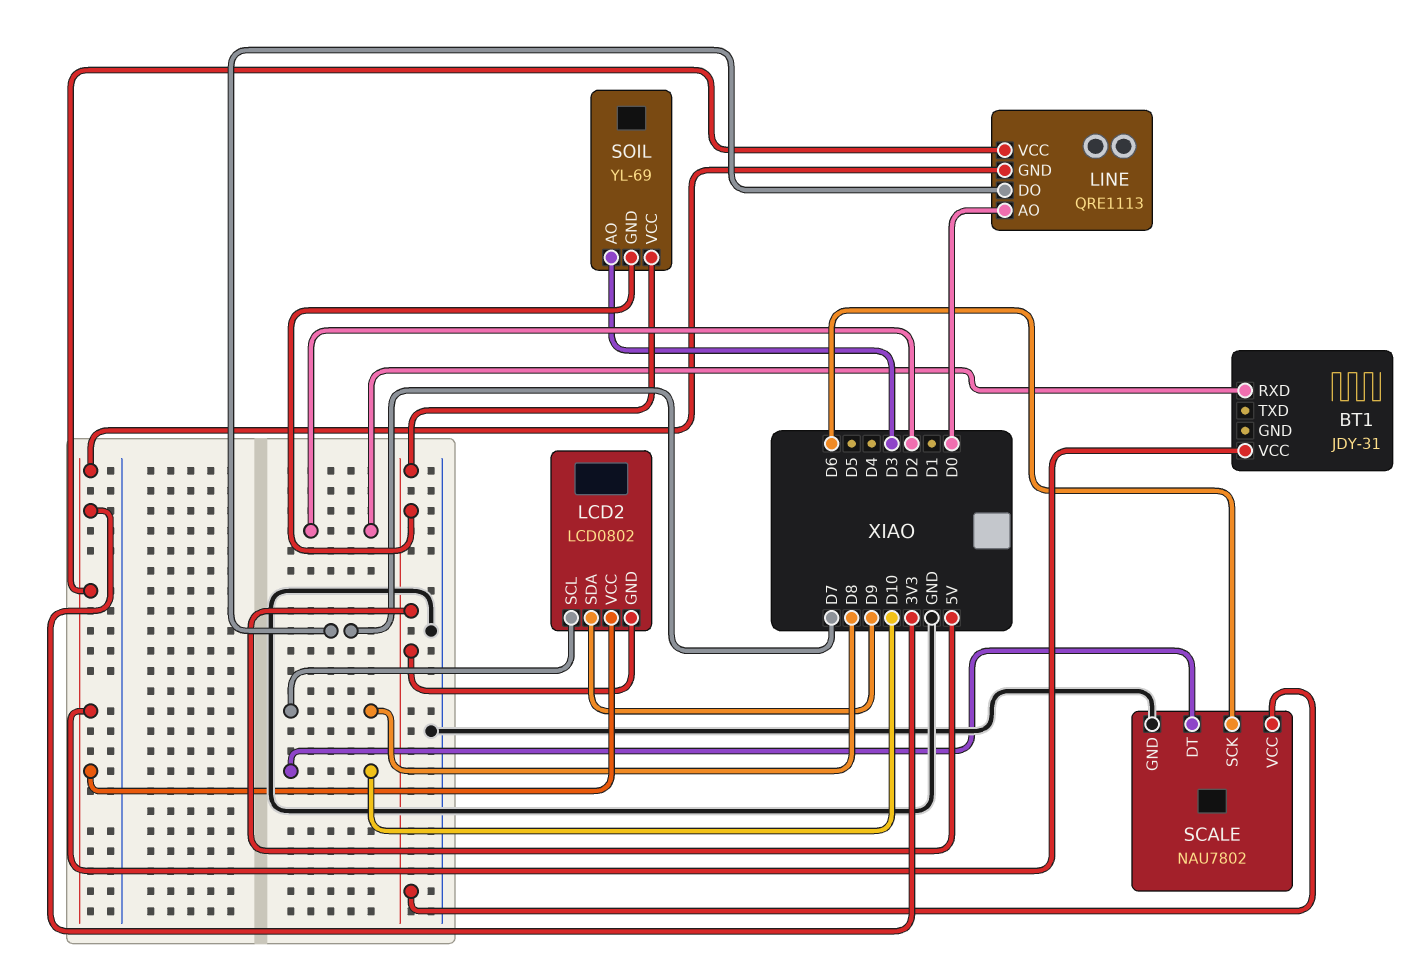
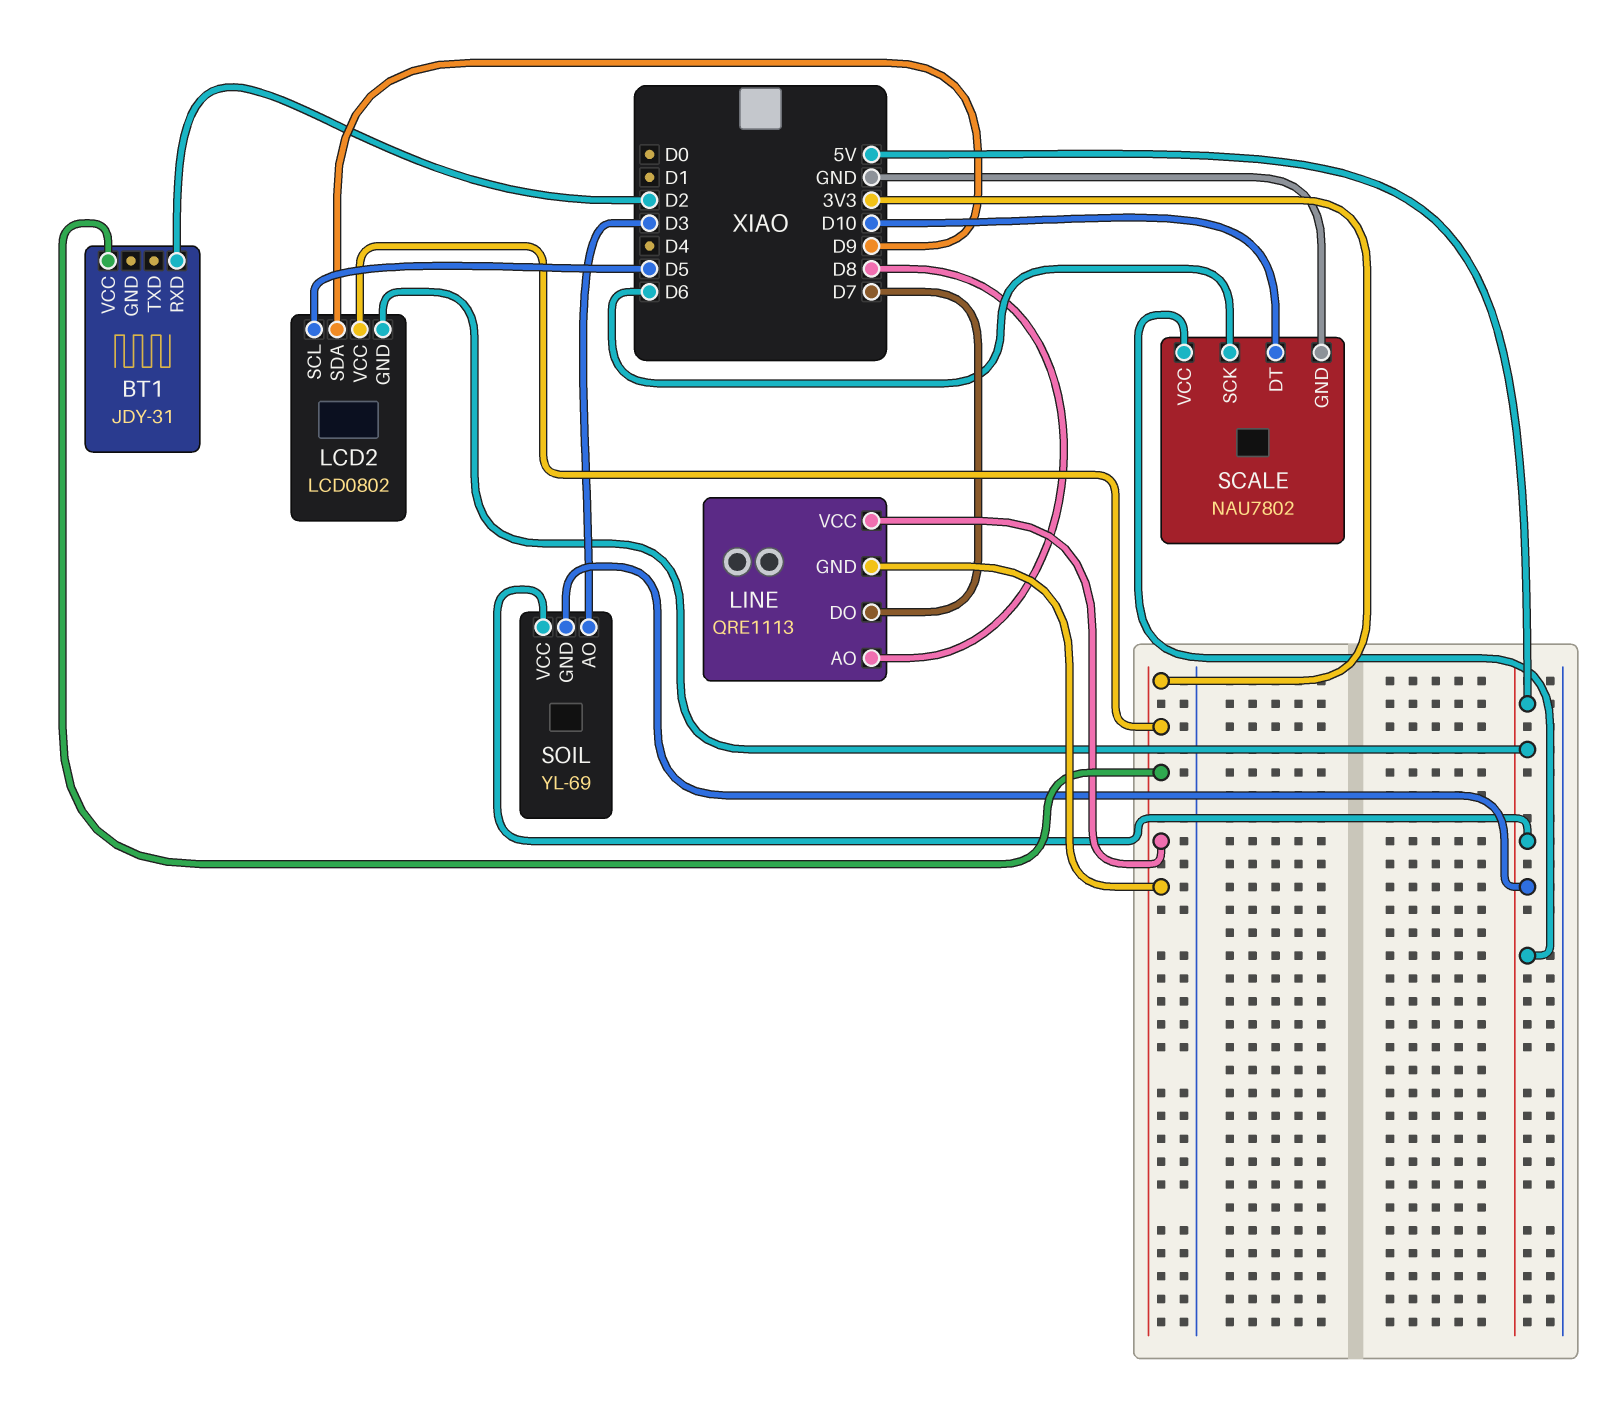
LCD2 pin SCL: D8 -> D5
LINE pin AO: D0 -> D8

